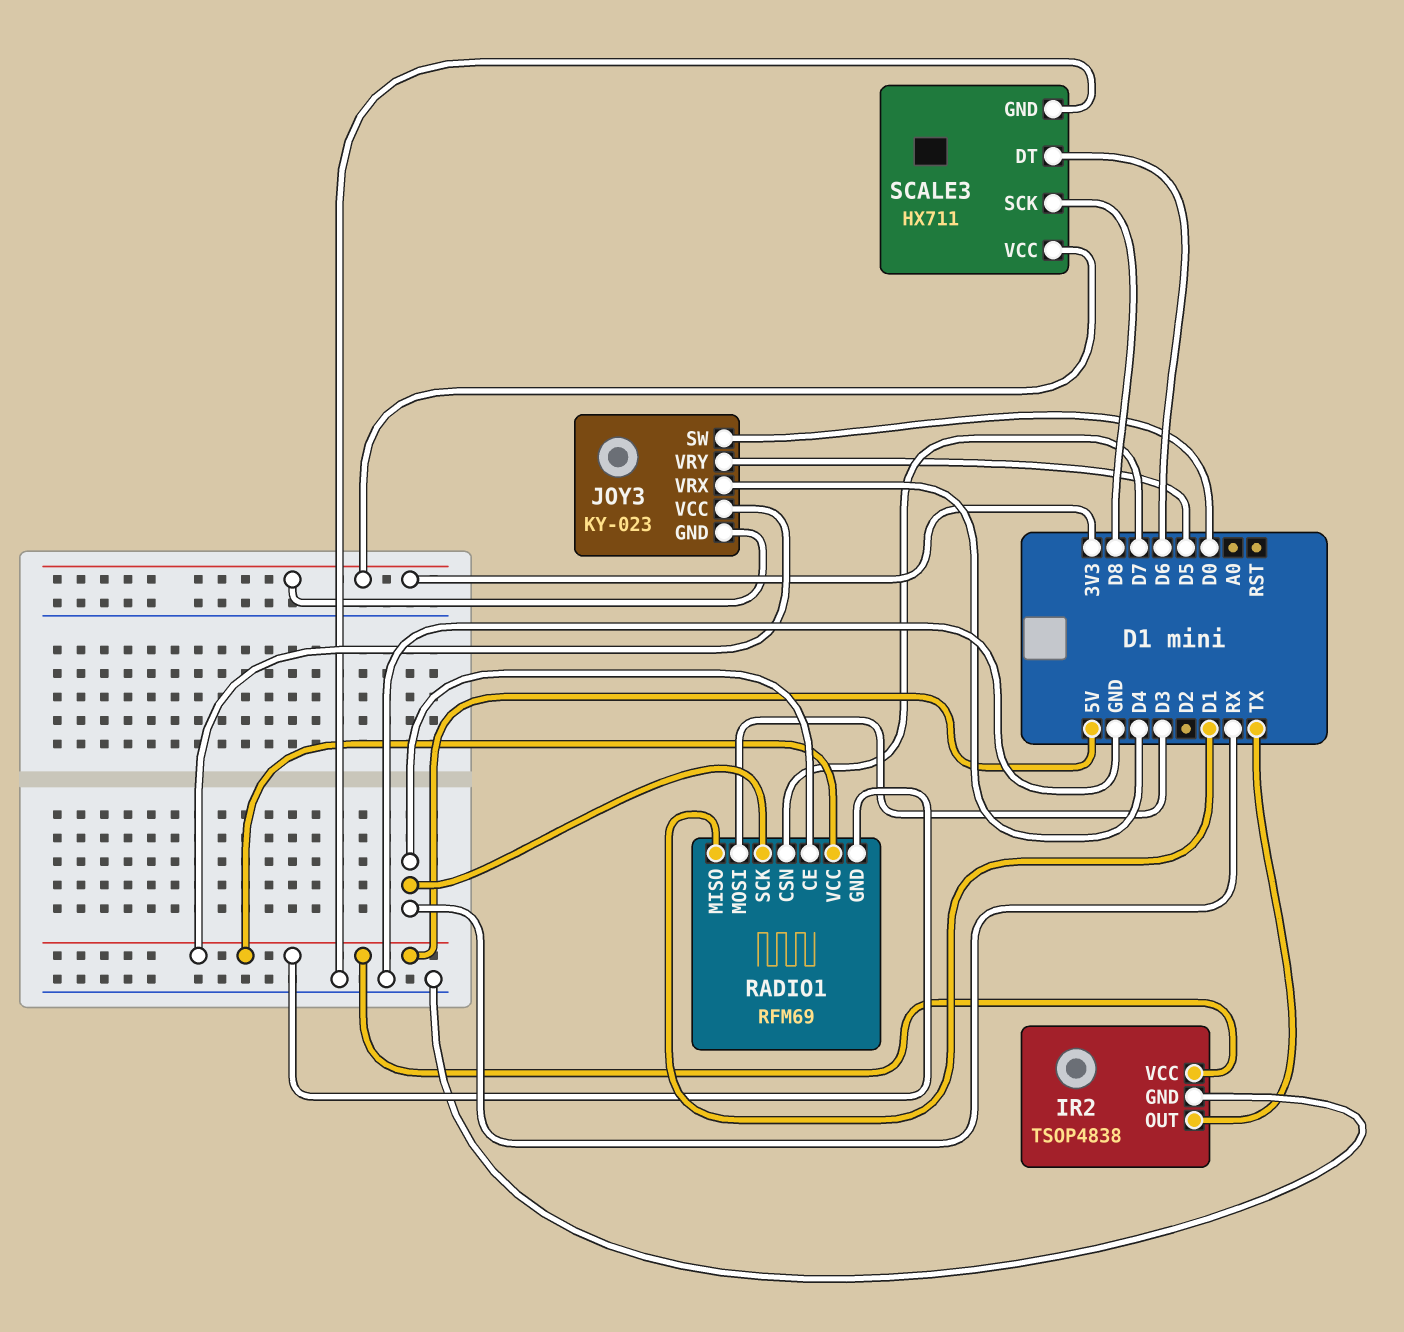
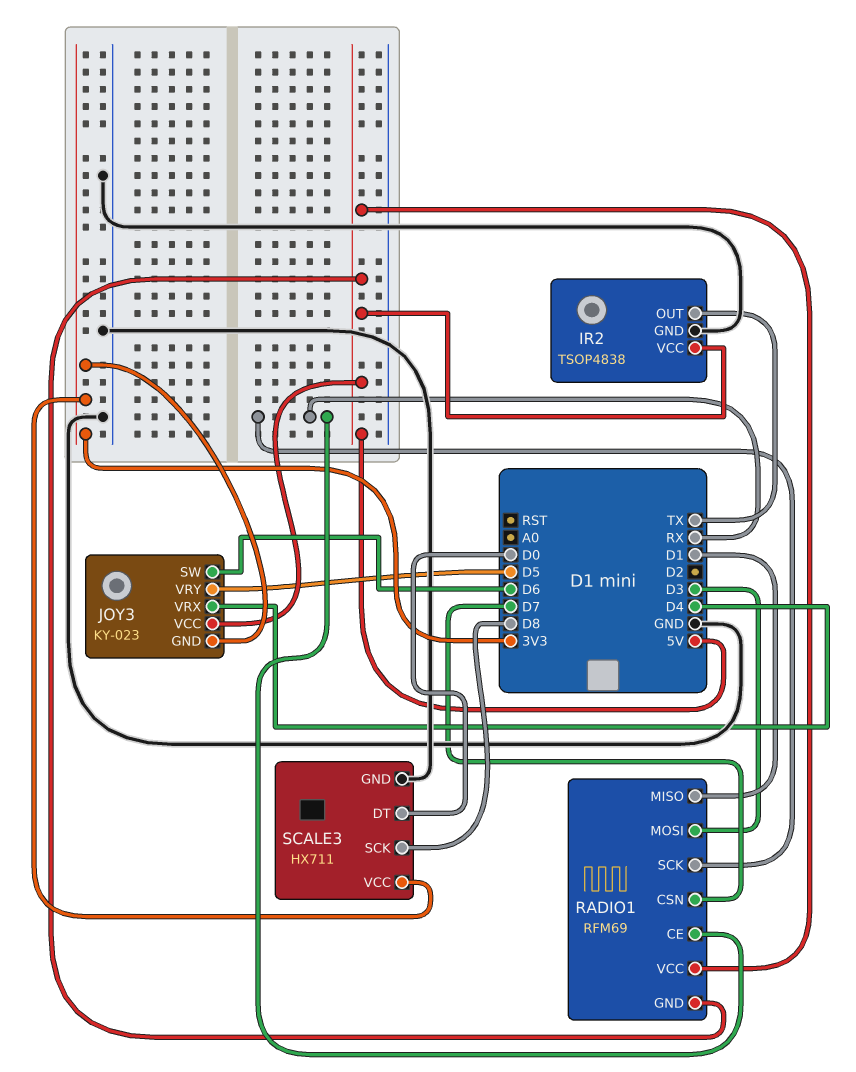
JOY3 pin SW: D0 -> D6
SCALE3 pin DT: D6 -> D0

